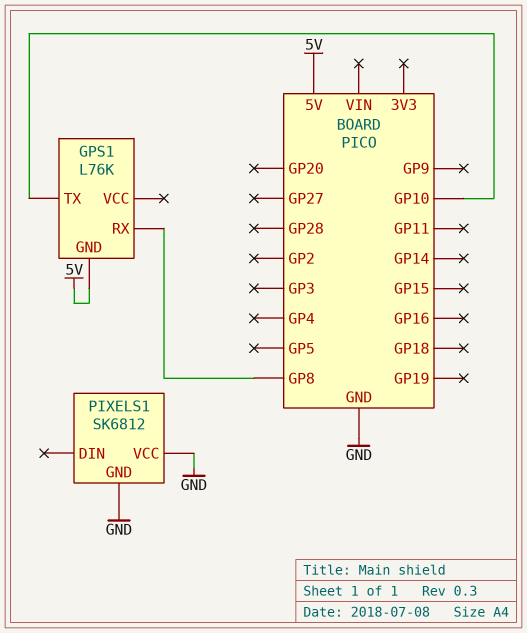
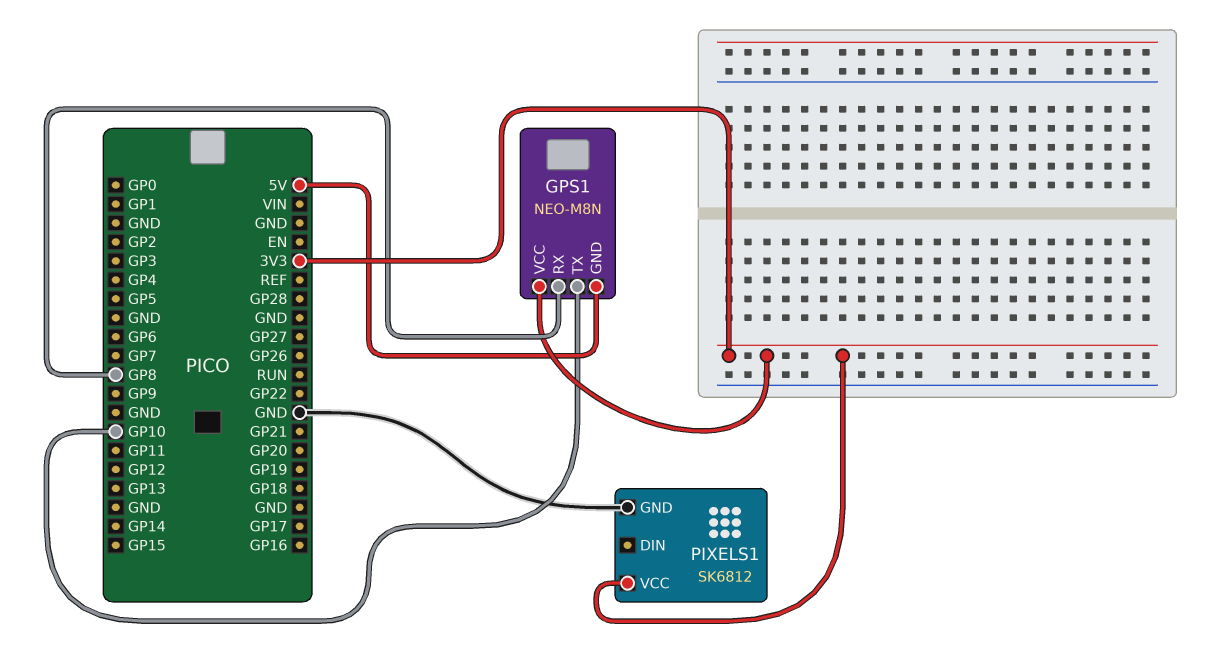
GPS1: L76K -> NEO-M8N
GPS1 pin VCC: none -> 3V3
PIXELS1 pin VCC: GND -> 3V3

